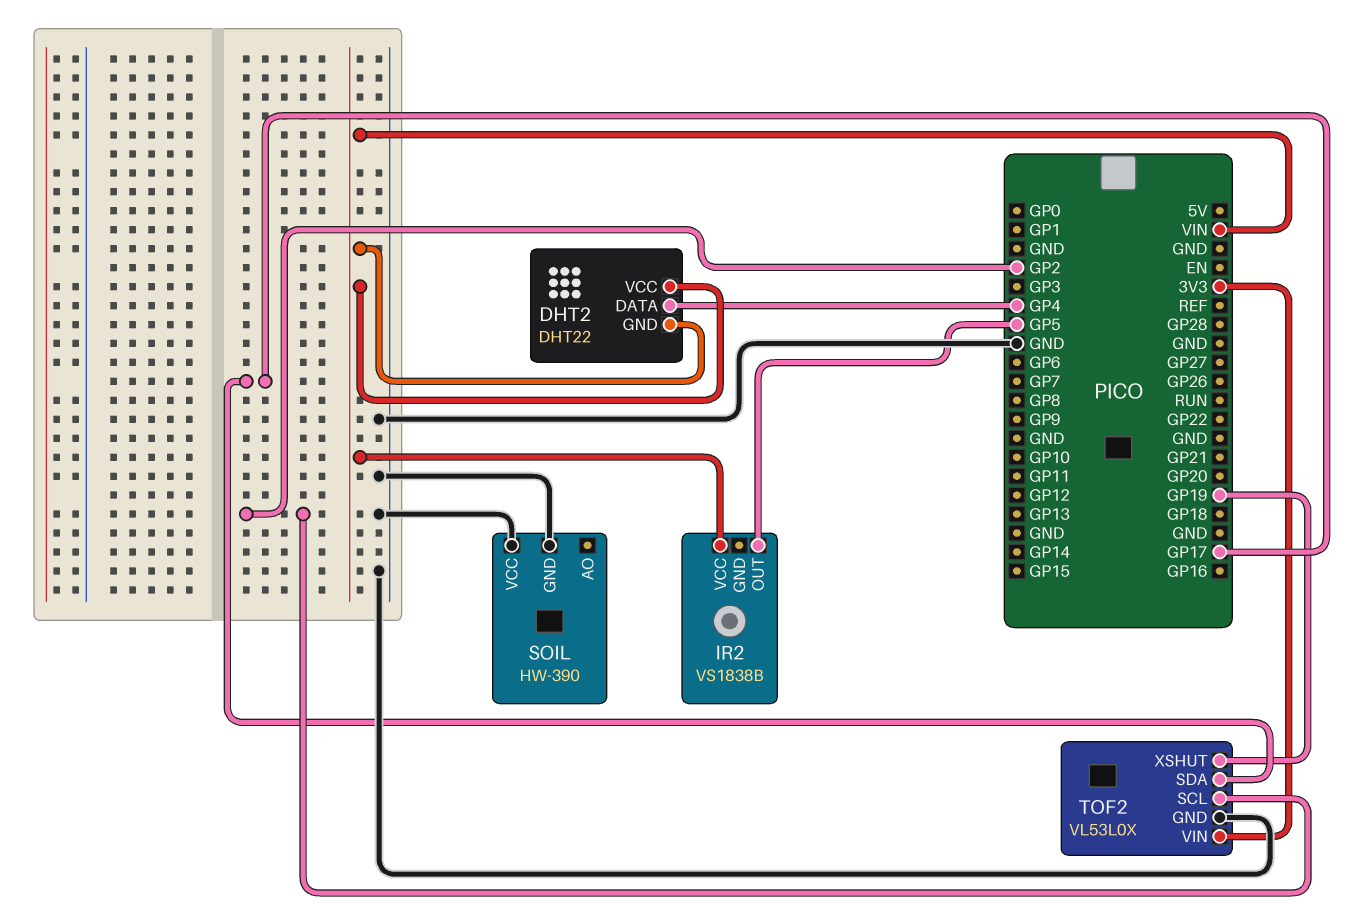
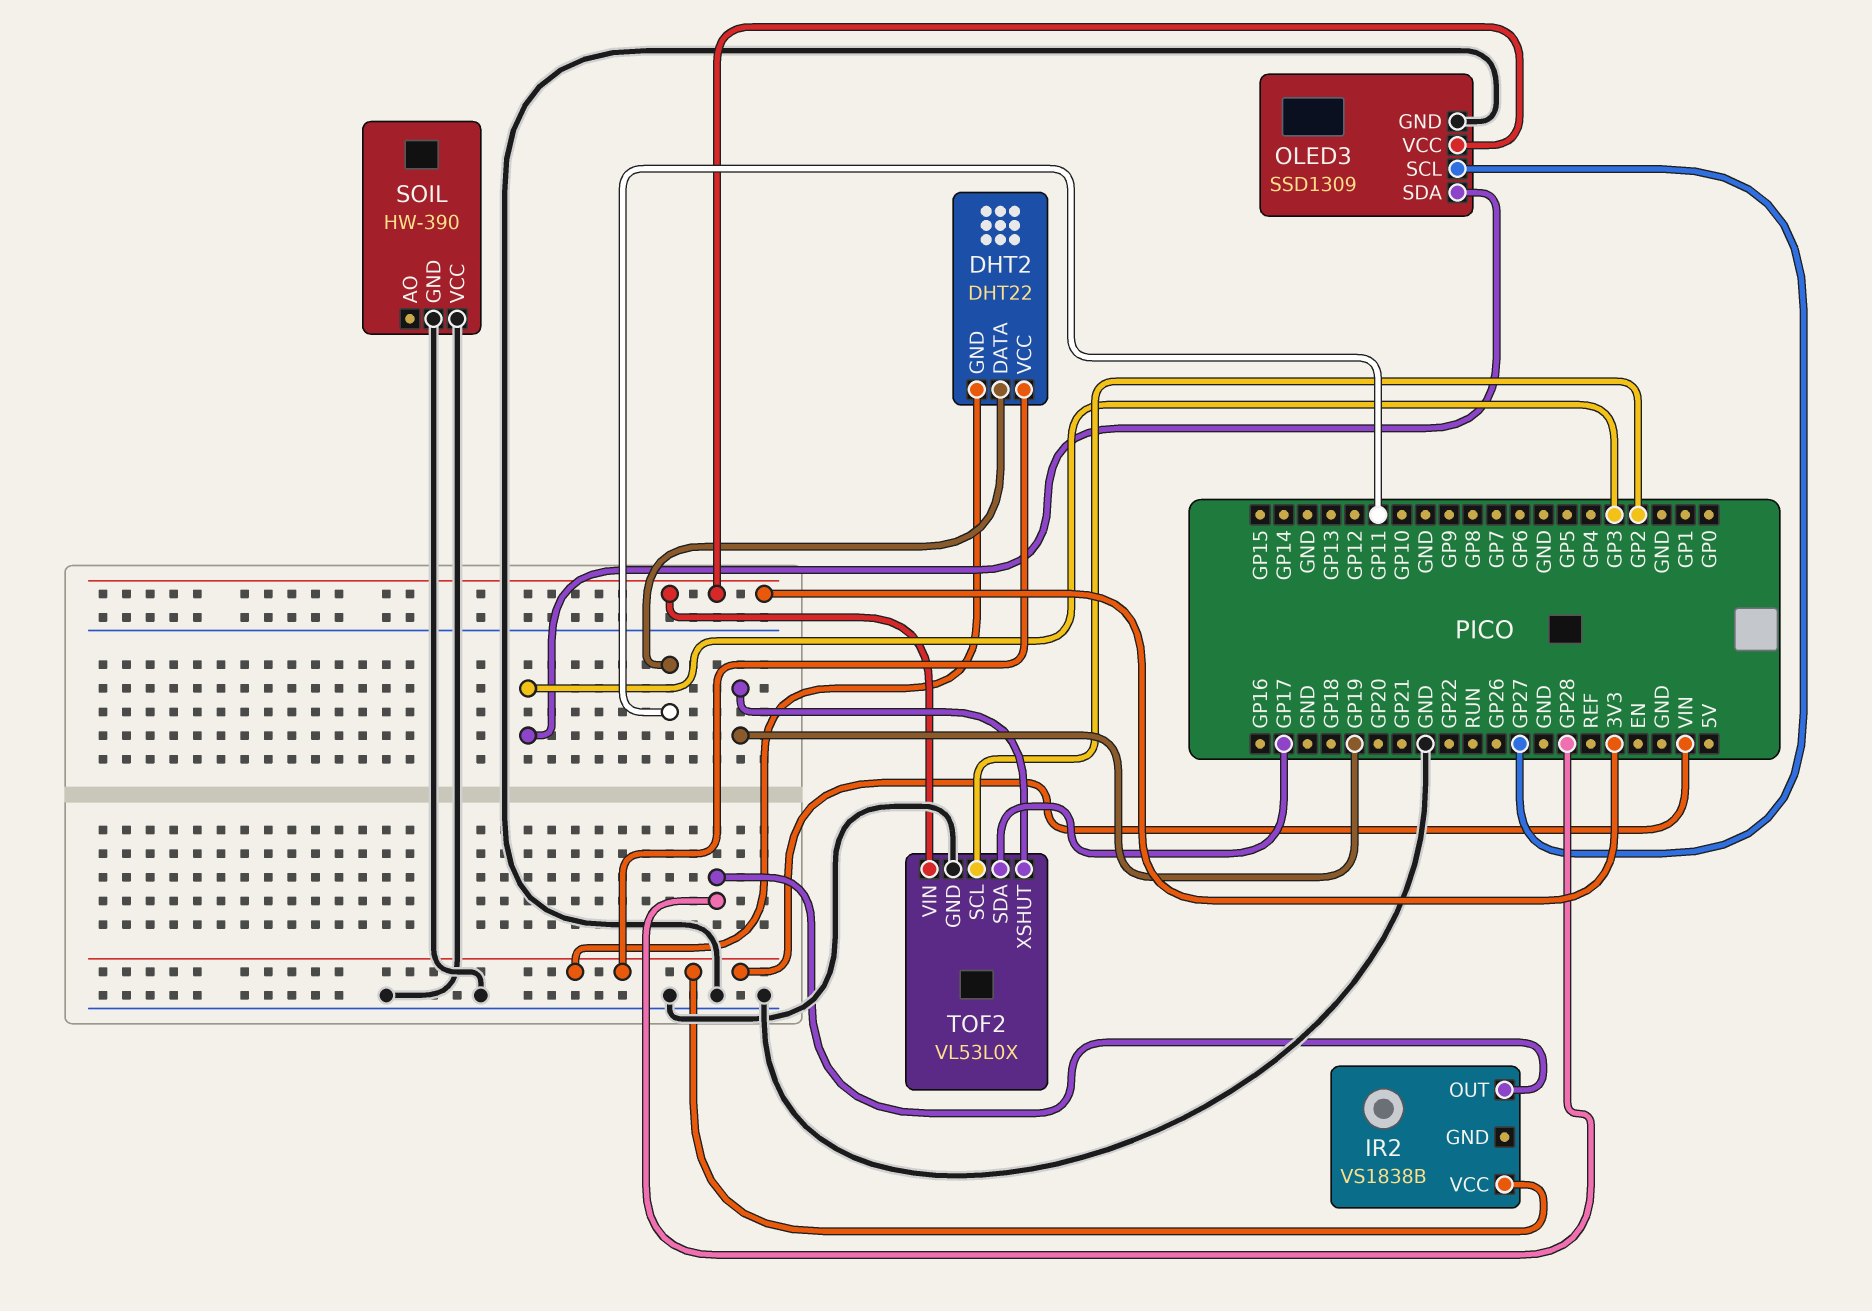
DHT2 pin DATA: GP4 -> GP11
IR2 pin OUT: GP5 -> GP28
OLED3: none -> SSD1309
OLED3 pin GND: none -> GND
OLED3 pin SCL: none -> GP27
OLED3 pin SDA: none -> GP3
OLED3 pin VCC: none -> 3V3

